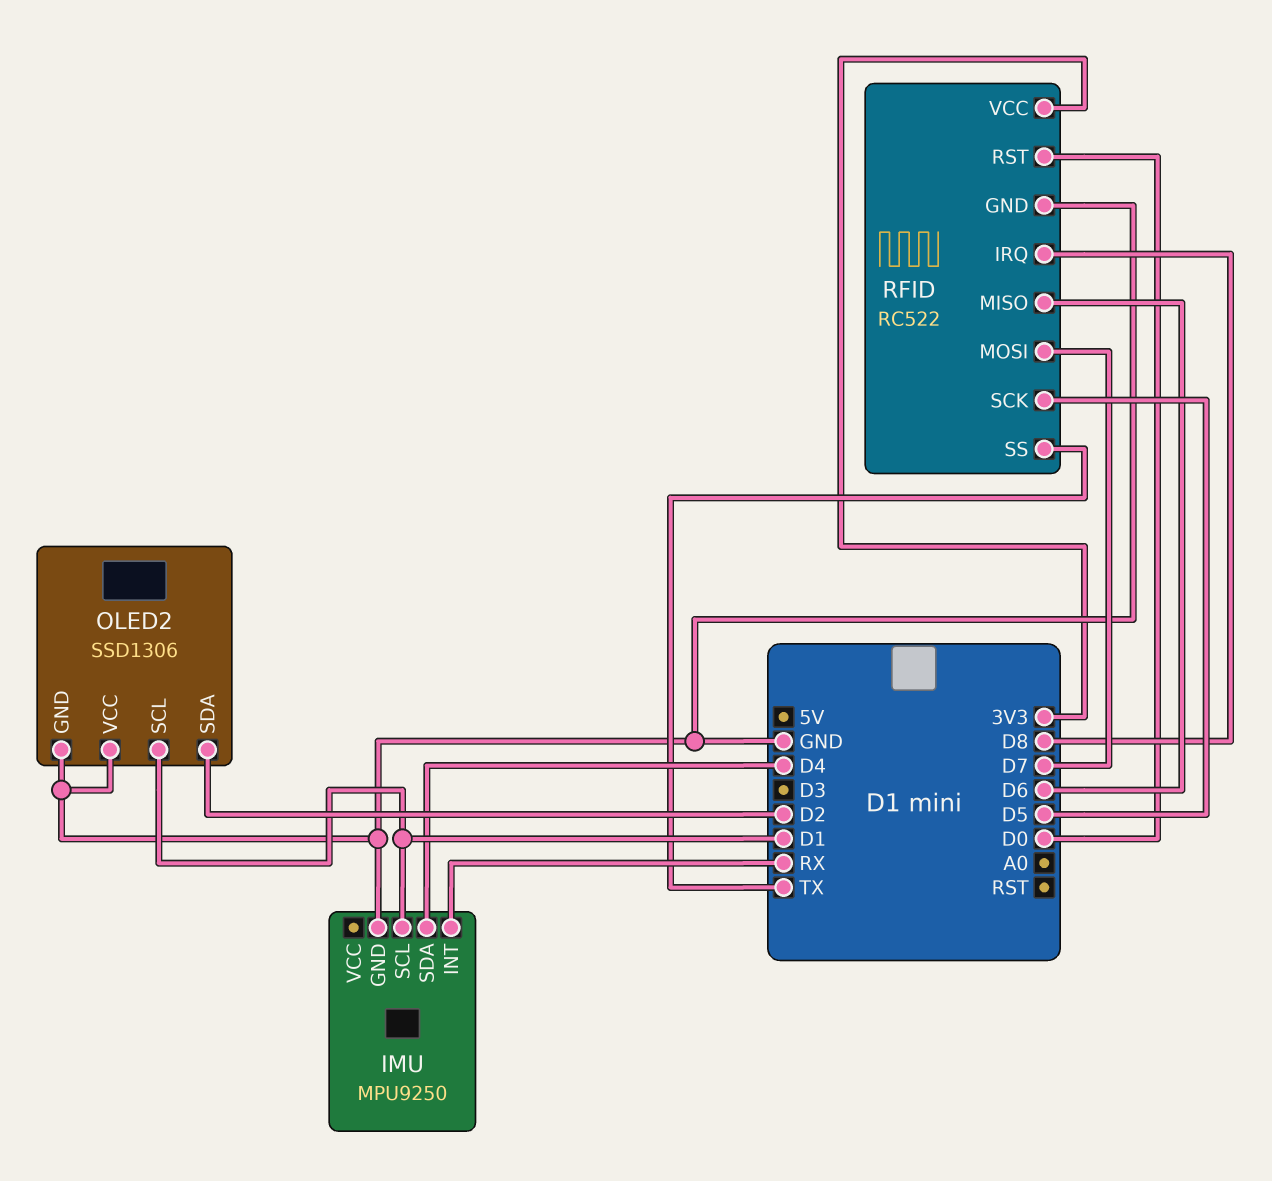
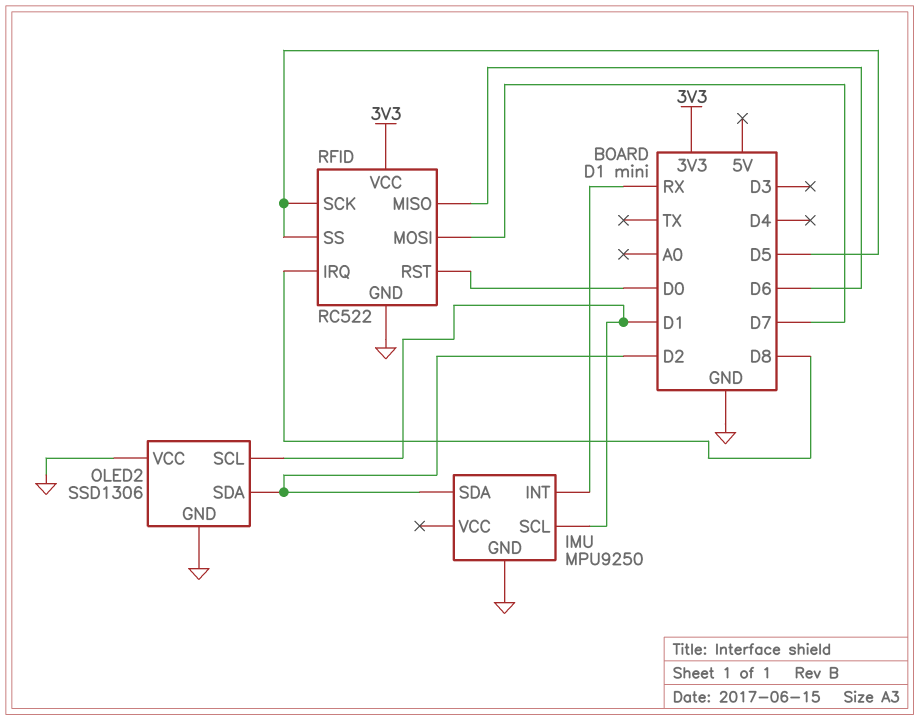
IMU pin SDA: D4 -> D2
RFID pin SS: TX -> D5

